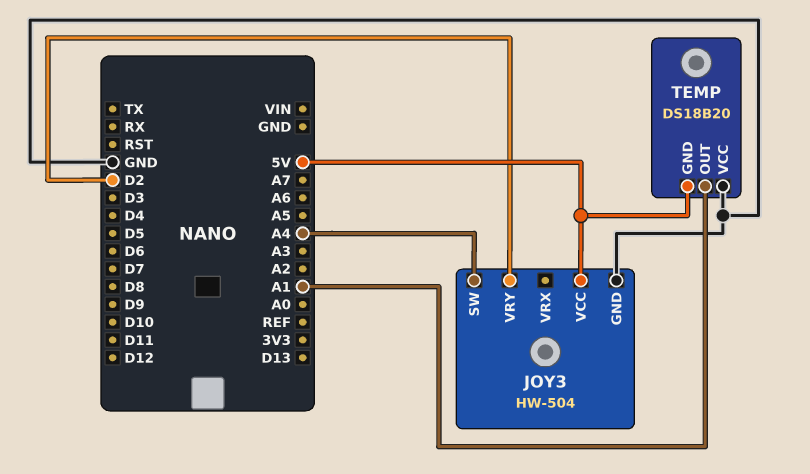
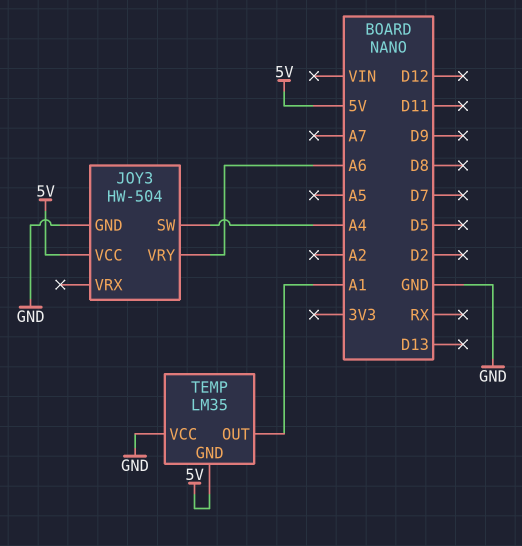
JOY3 pin VRY: D2 -> A6
TEMP: DS18B20 -> LM35

